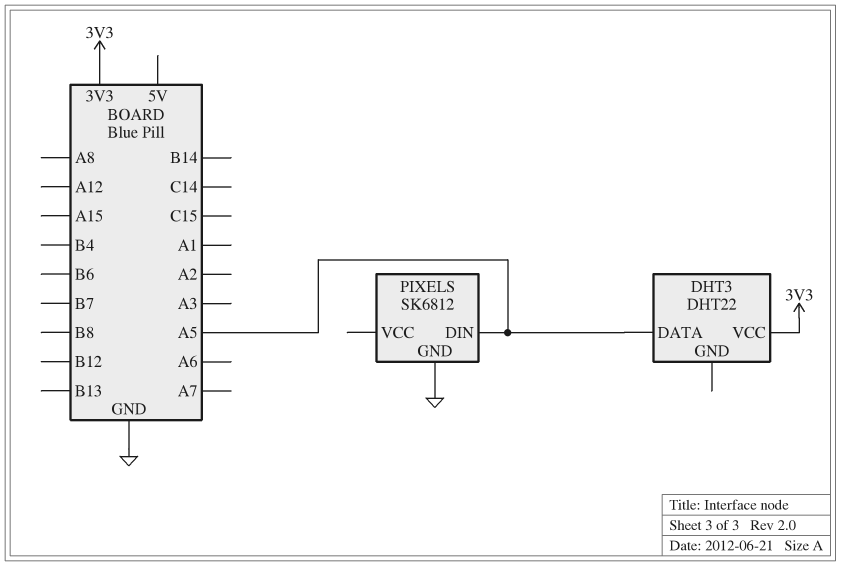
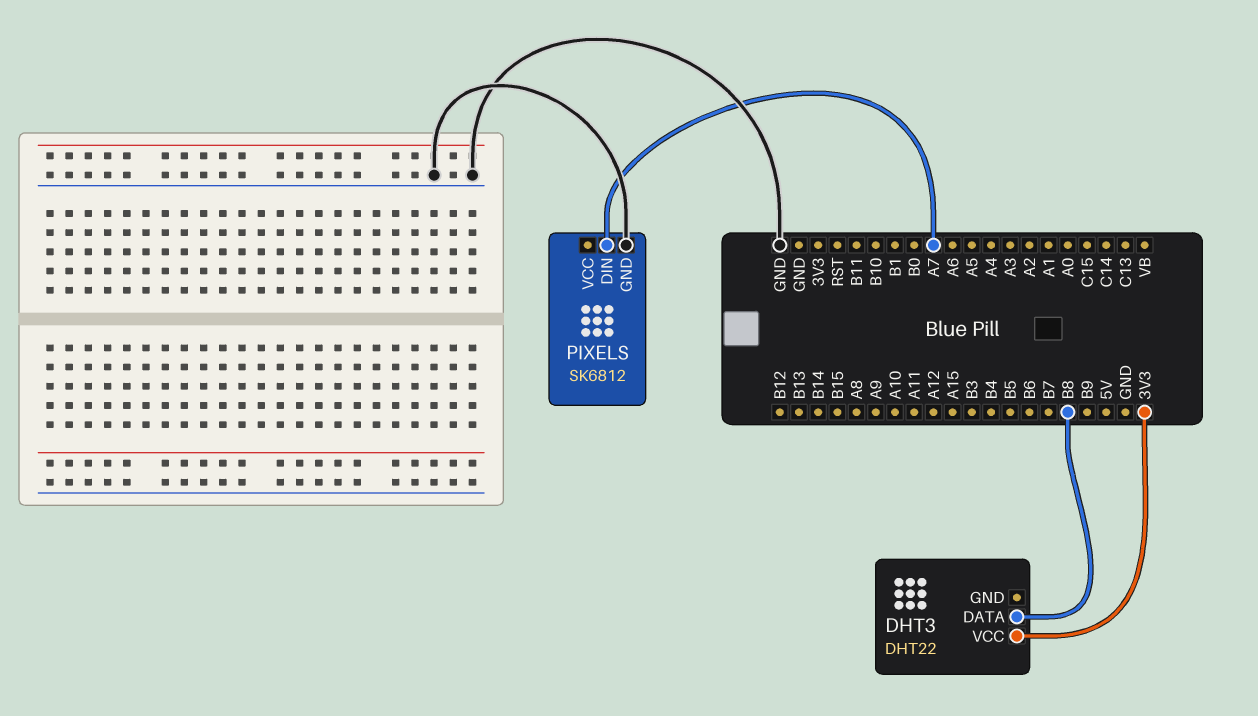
DHT3 pin DATA: A5 -> B8
PIXELS pin DIN: A5 -> A7

